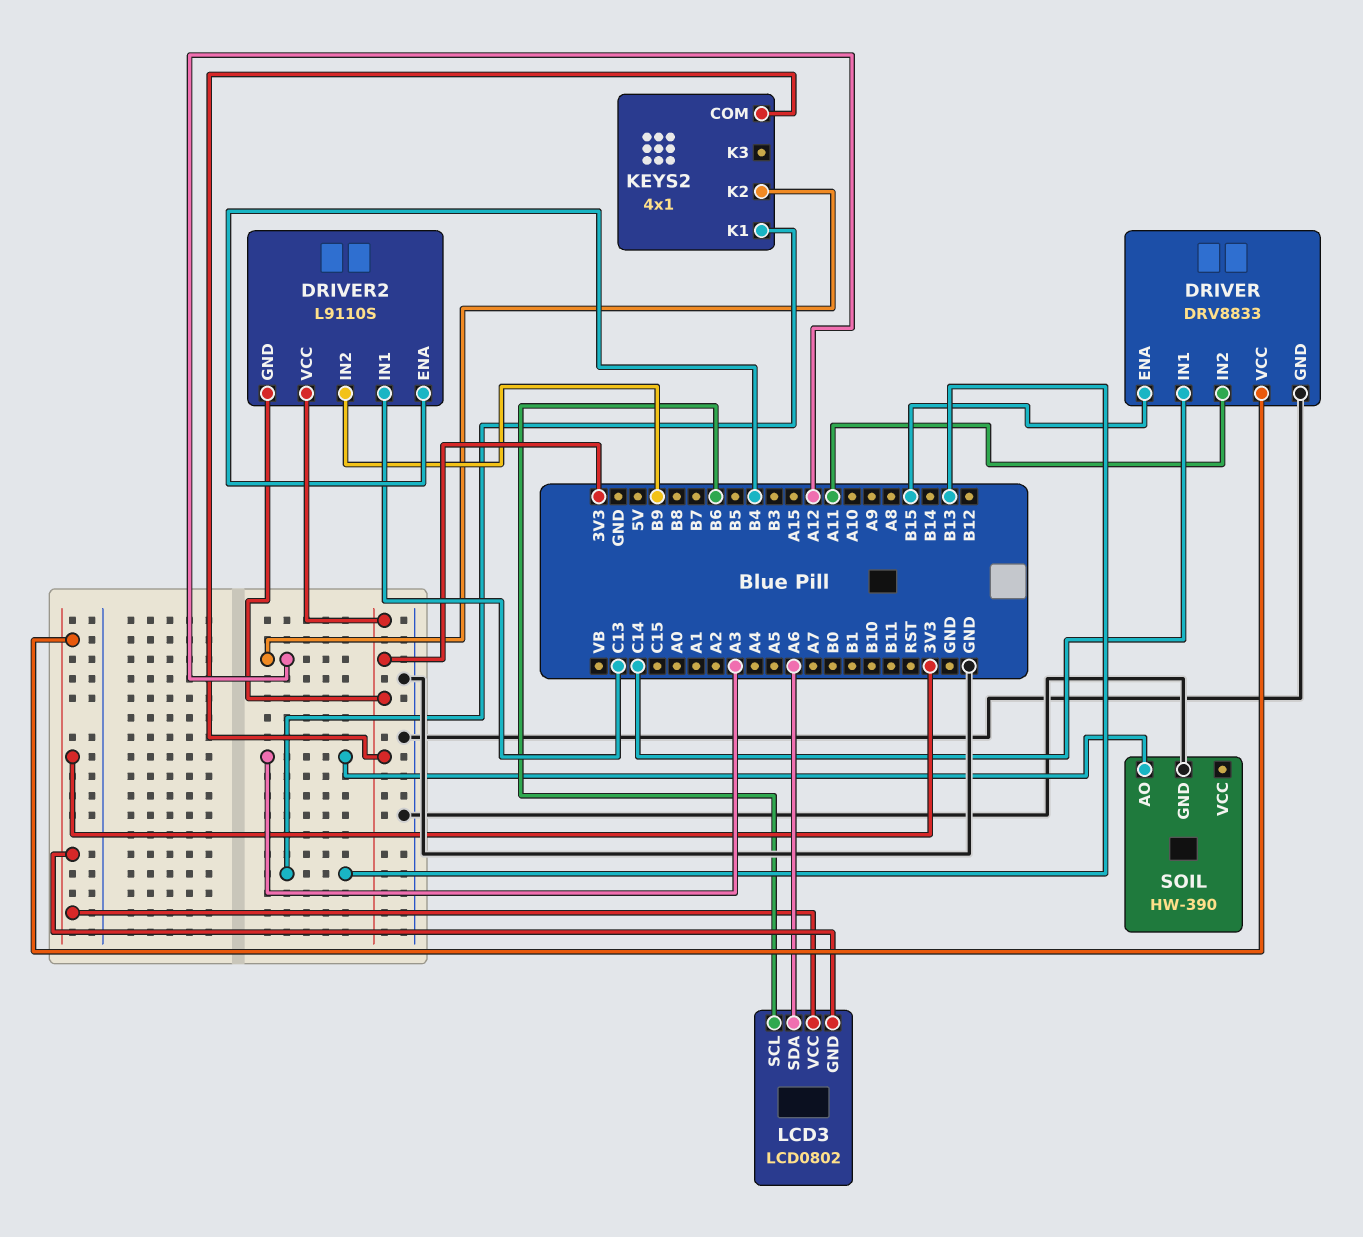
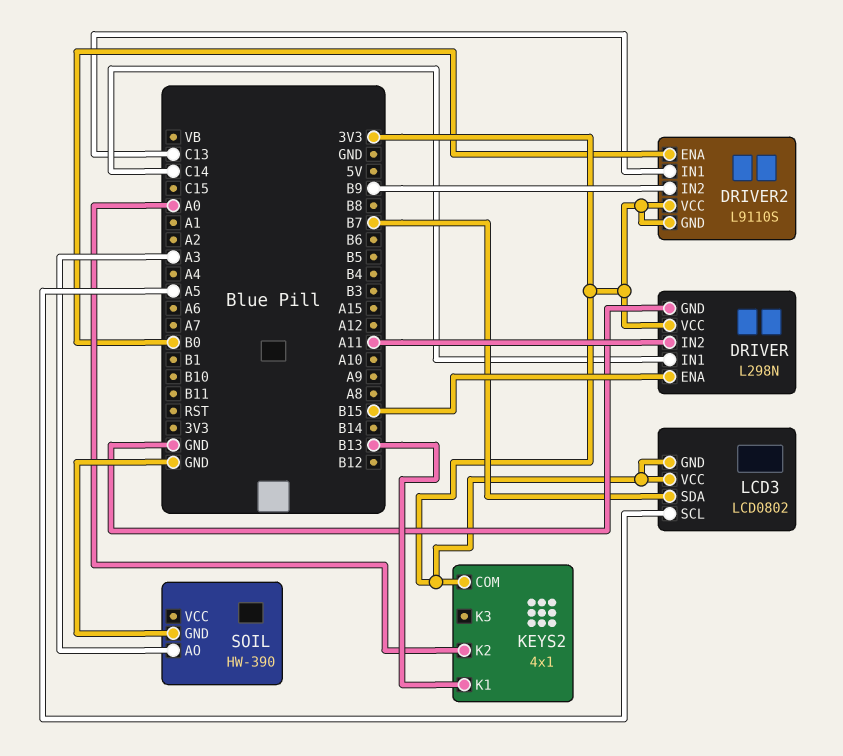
DRIVER: DRV8833 -> L298N
DRIVER2 pin ENA: B4 -> B0
KEYS2 pin K2: A12 -> A0
LCD3 pin SCL: B6 -> A5
LCD3 pin SDA: A6 -> B7

